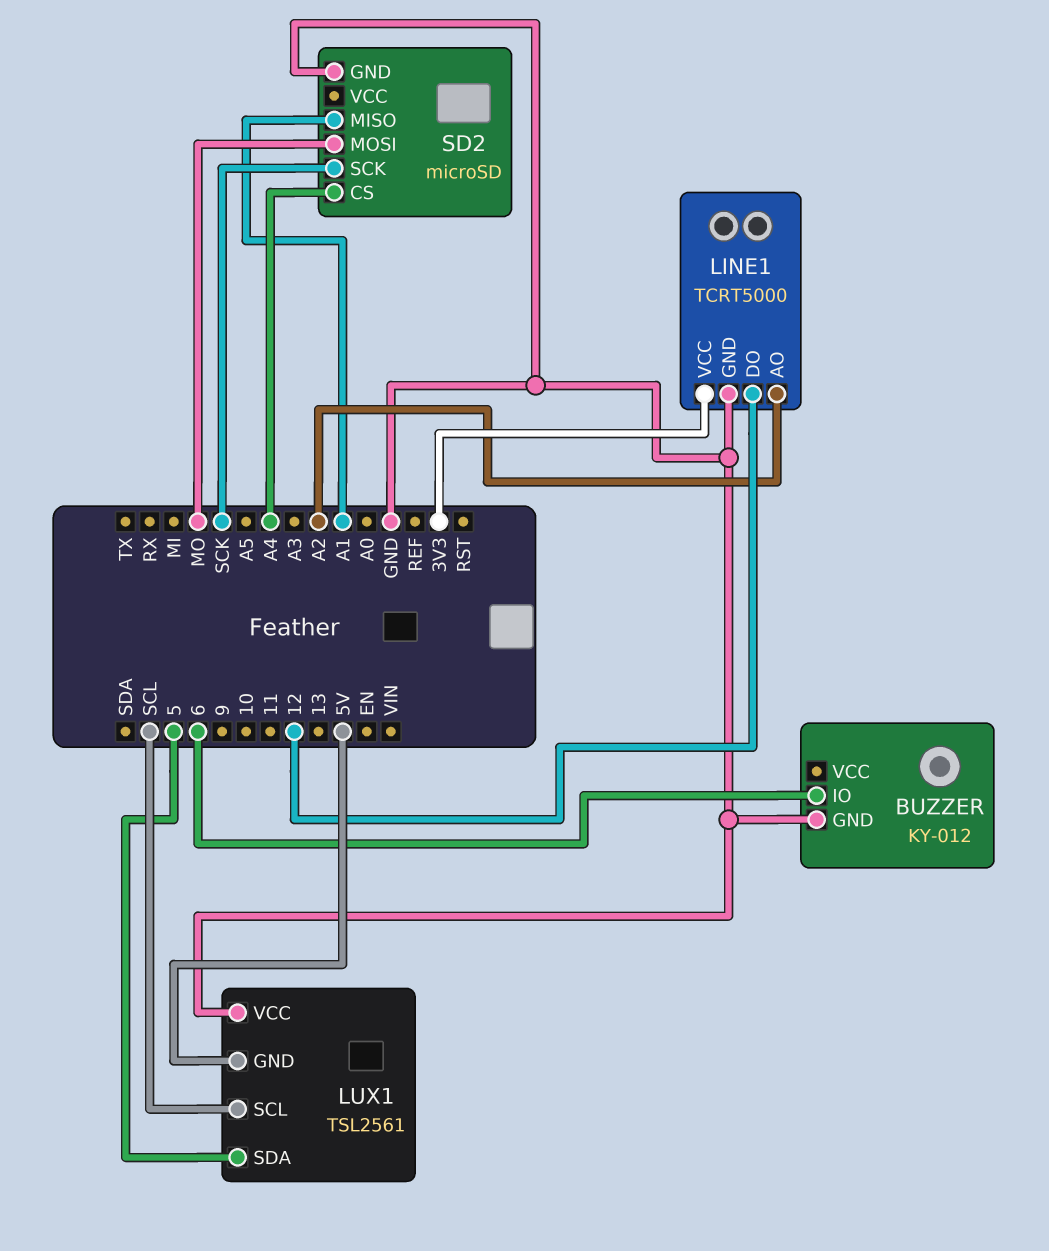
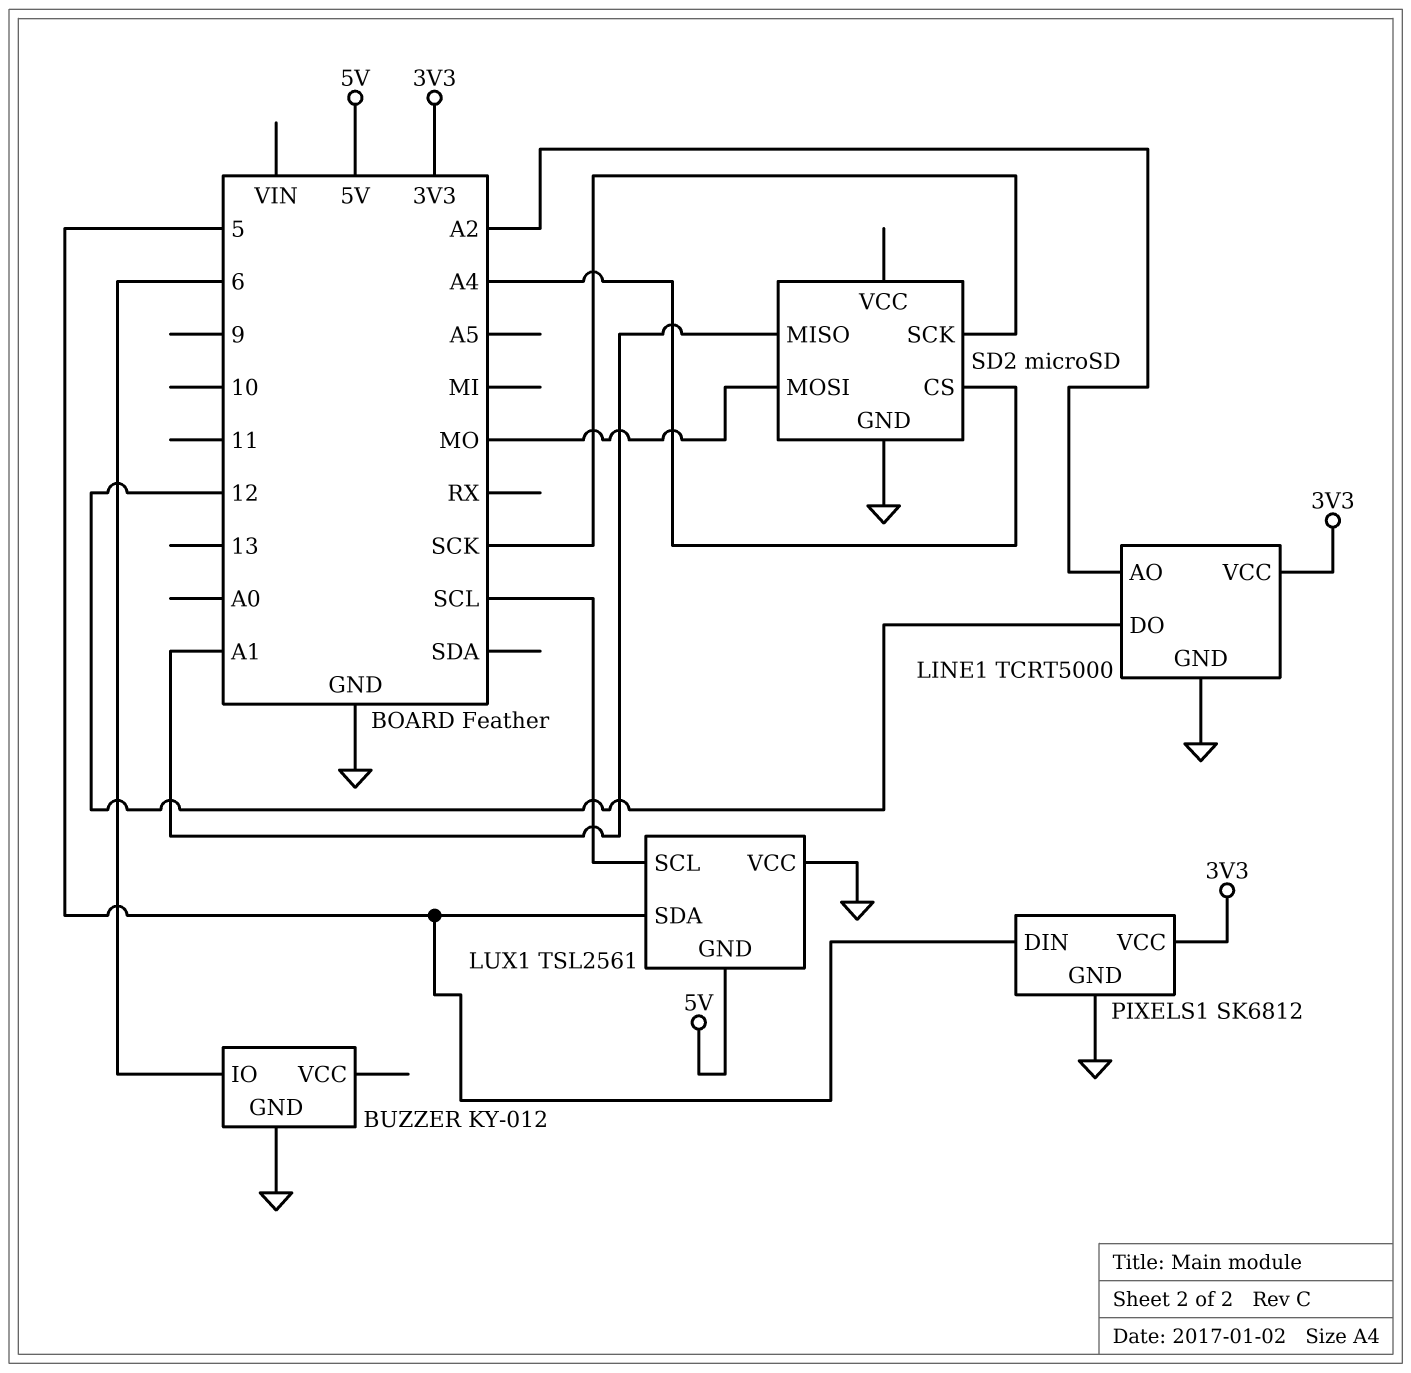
PIXELS1: none -> SK6812
PIXELS1 pin DIN: none -> 5
PIXELS1 pin GND: none -> GND
PIXELS1 pin VCC: none -> 3V3

